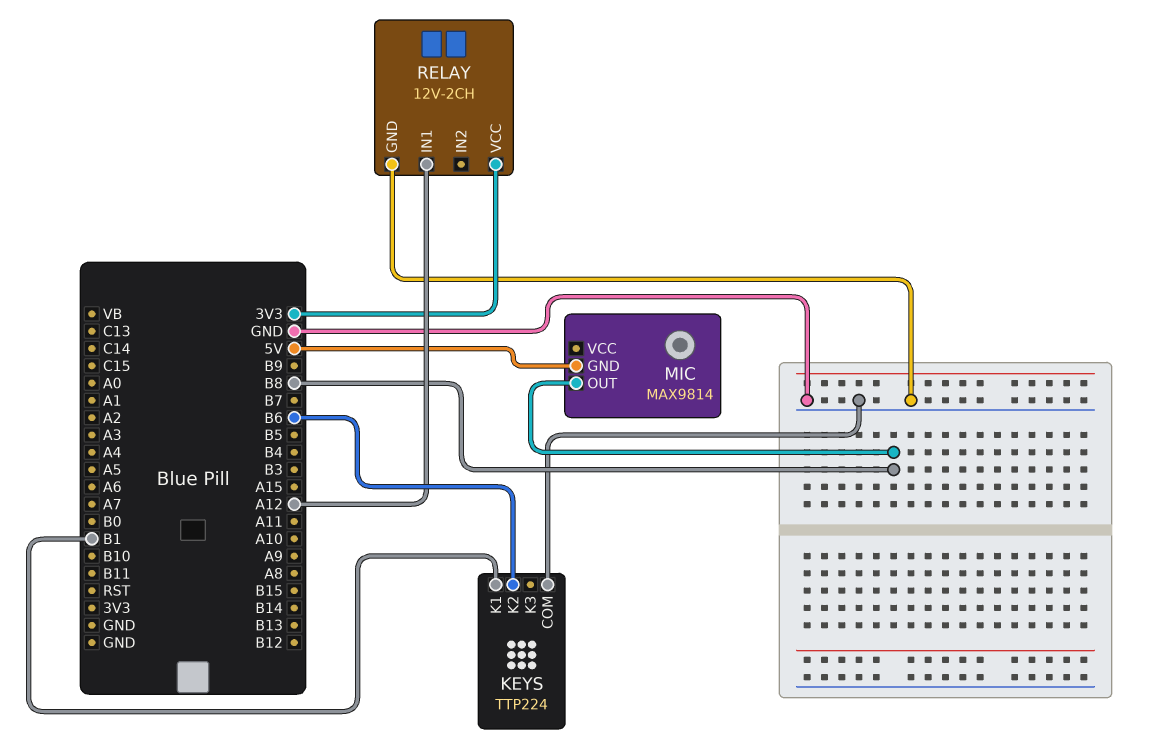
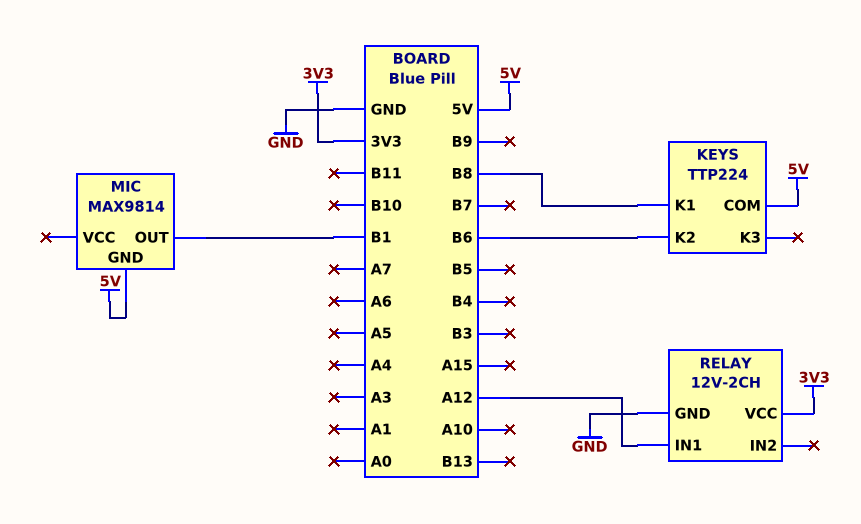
KEYS pin COM: GND -> 5V
KEYS pin K1: B1 -> B8
MIC pin OUT: B8 -> B1

